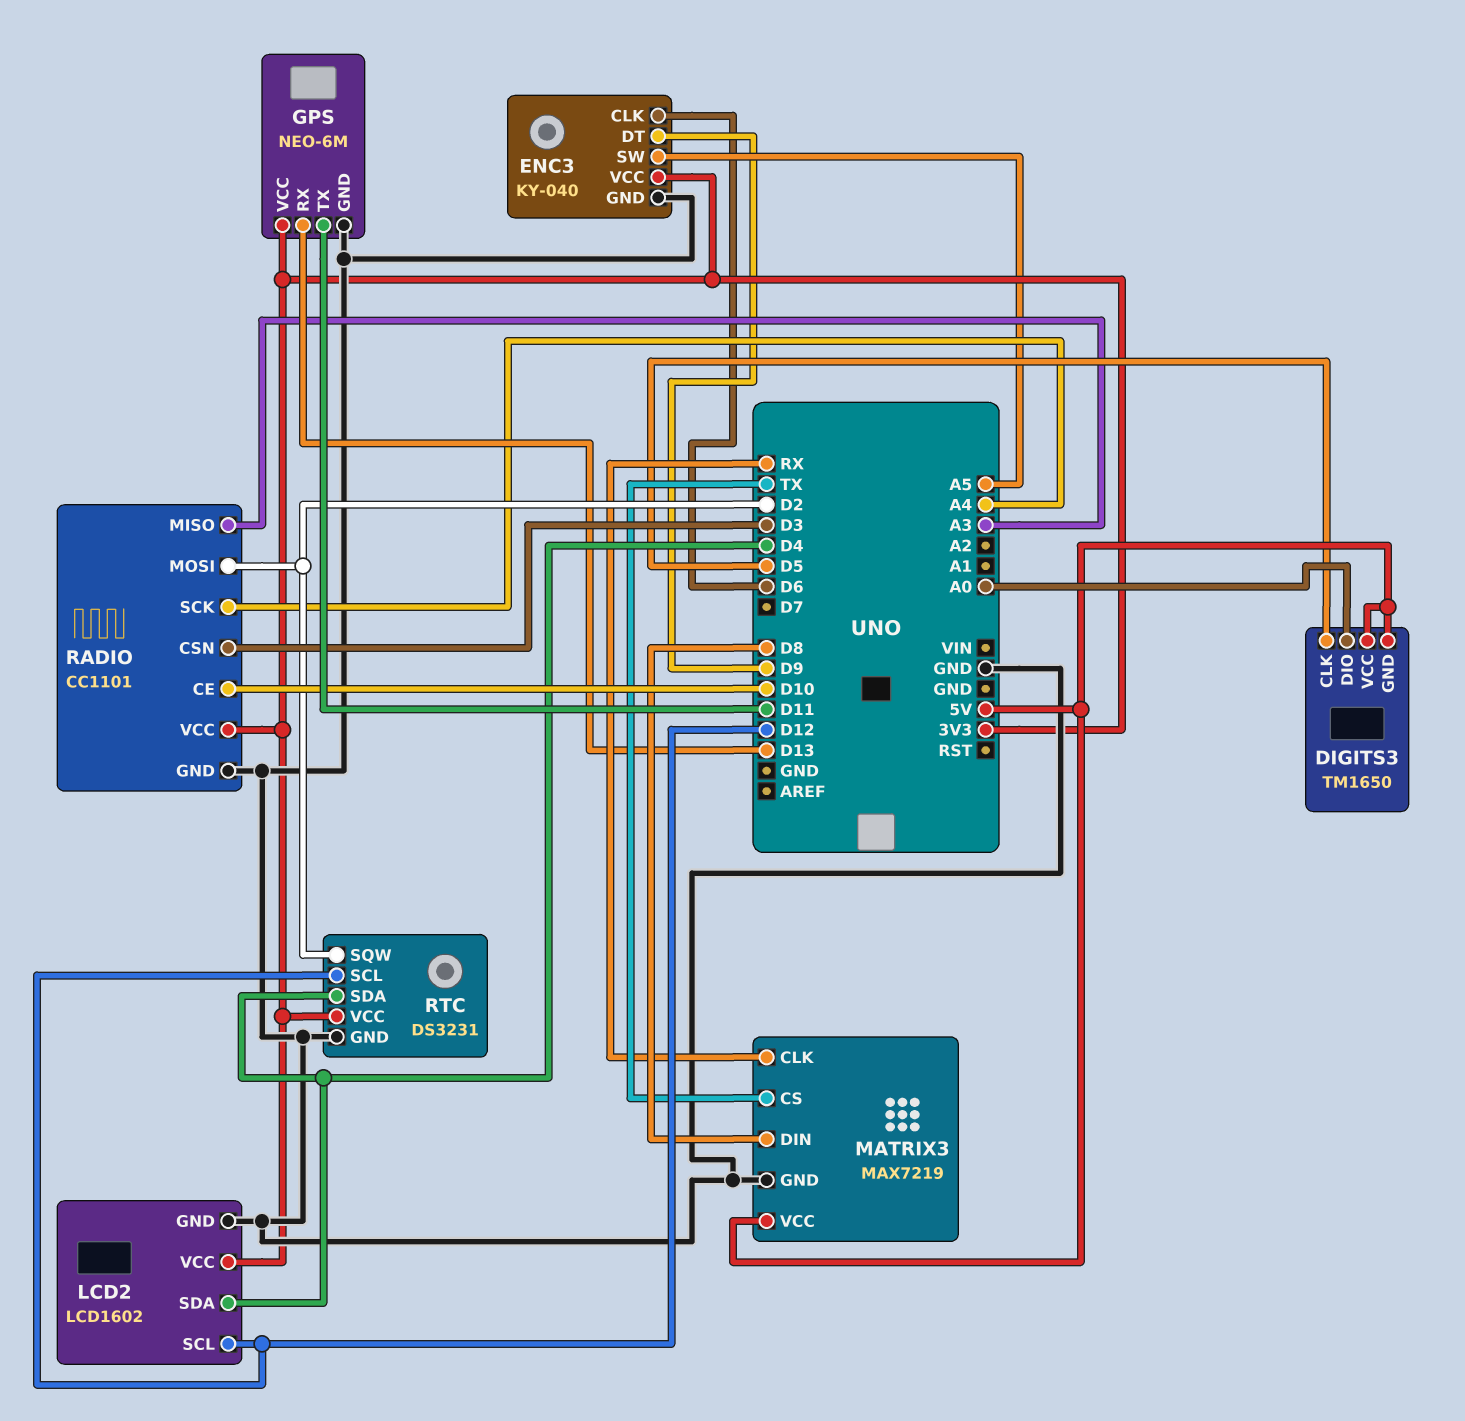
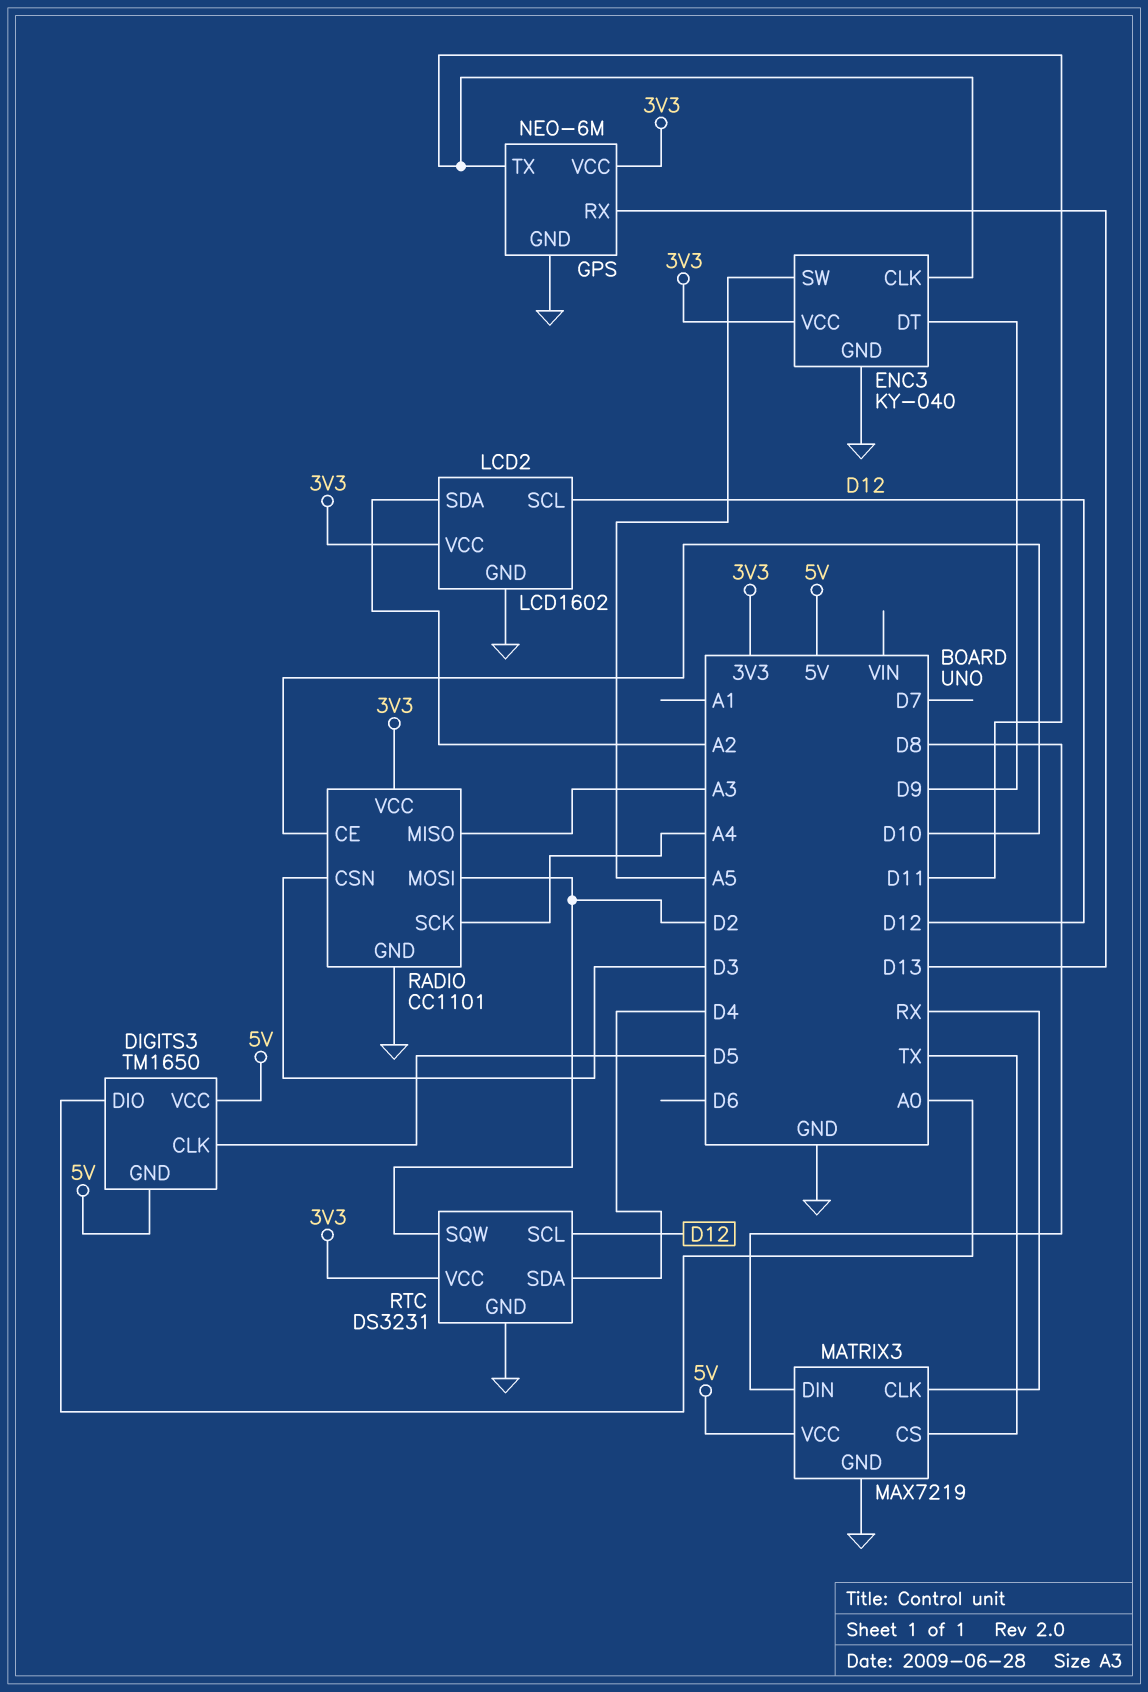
ENC3 pin CLK: D6 -> D11
LCD2 pin SDA: D4 -> A2

